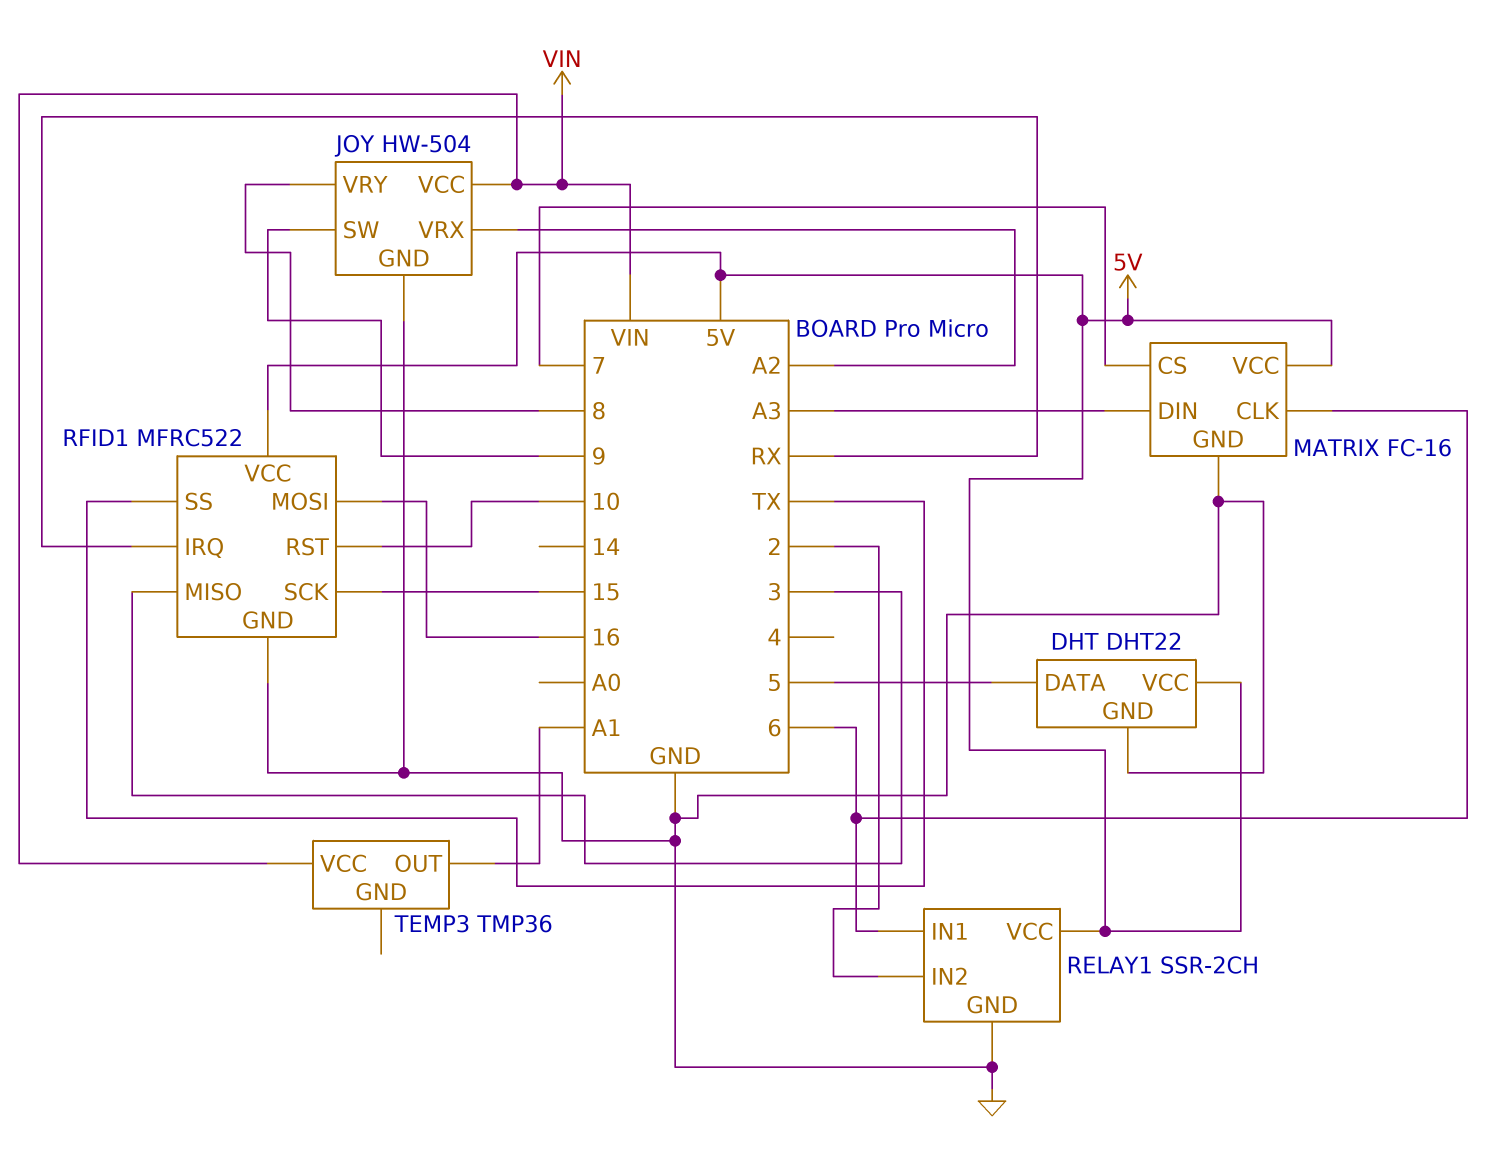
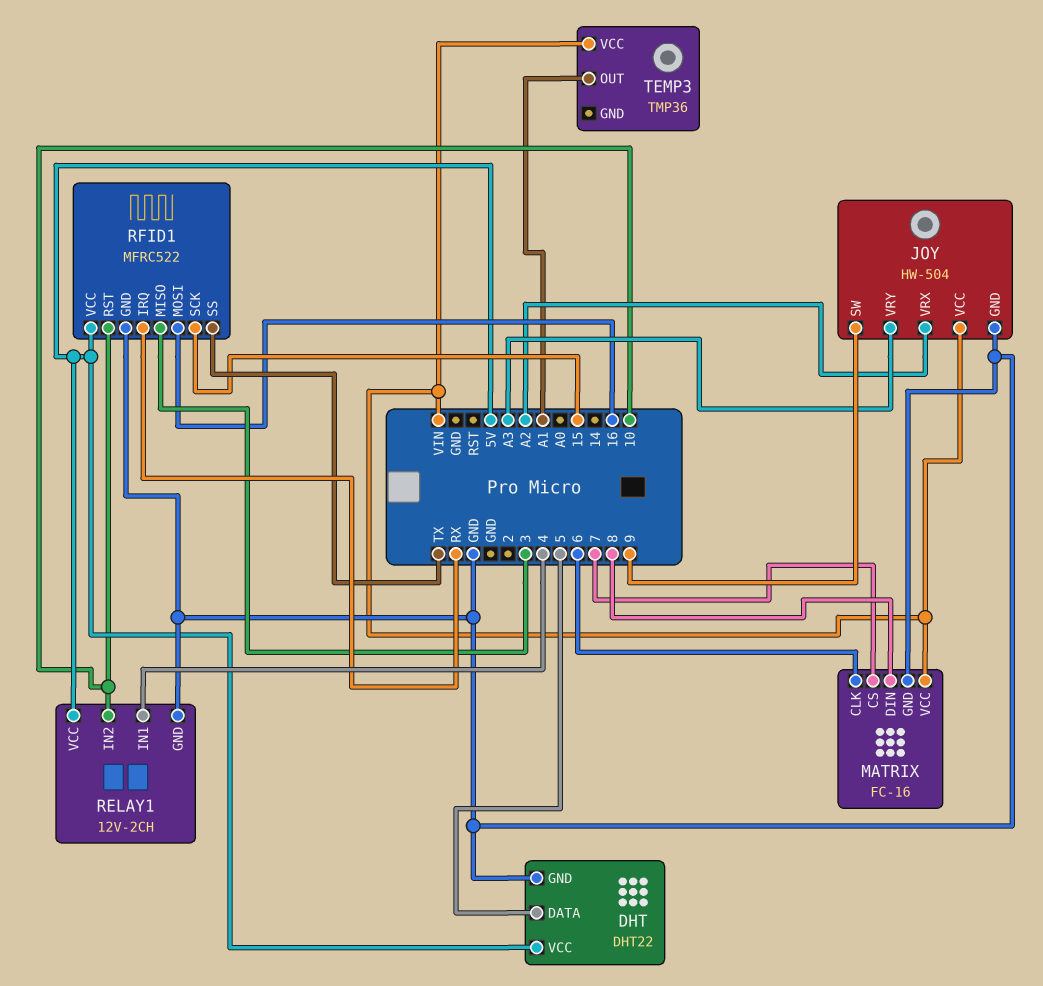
JOY pin VRY: 8 -> A3
MATRIX pin DIN: A3 -> 8
MATRIX pin VCC: 5V -> VIN
RELAY1: SSR-2CH -> 12V-2CH
RELAY1 pin IN1: 6 -> 4
RELAY1 pin IN2: 2 -> 10

